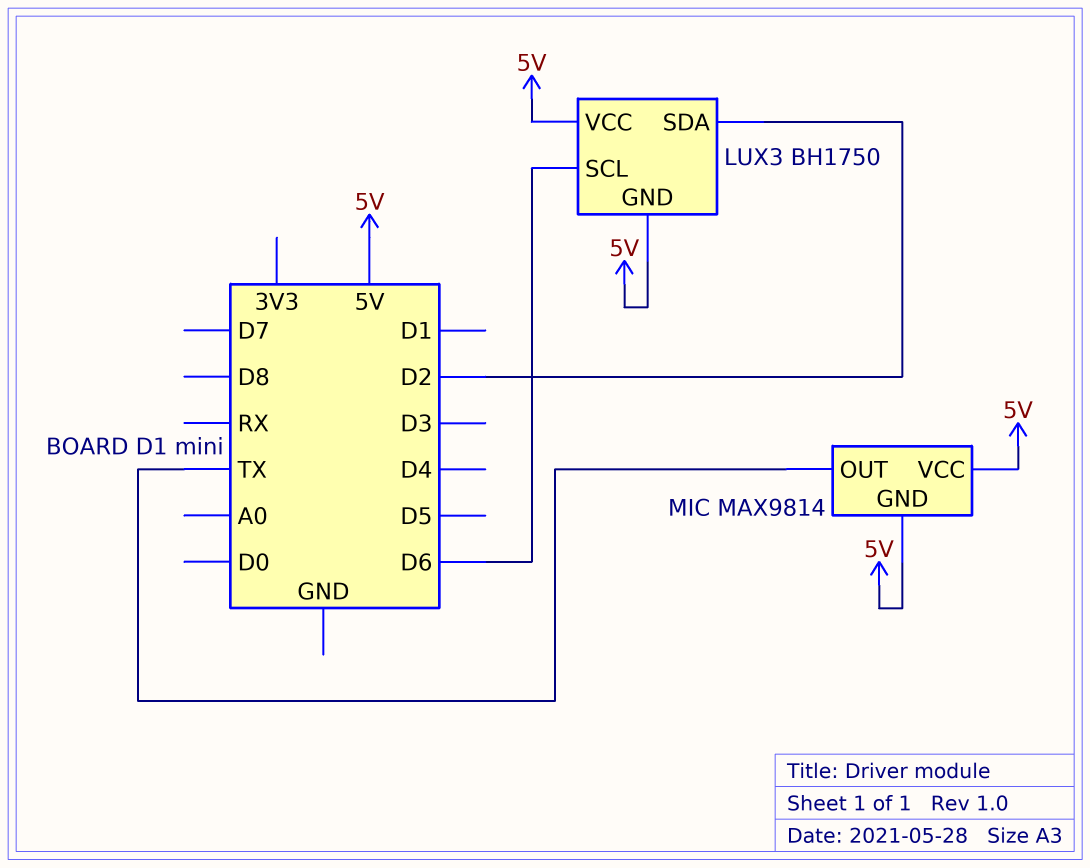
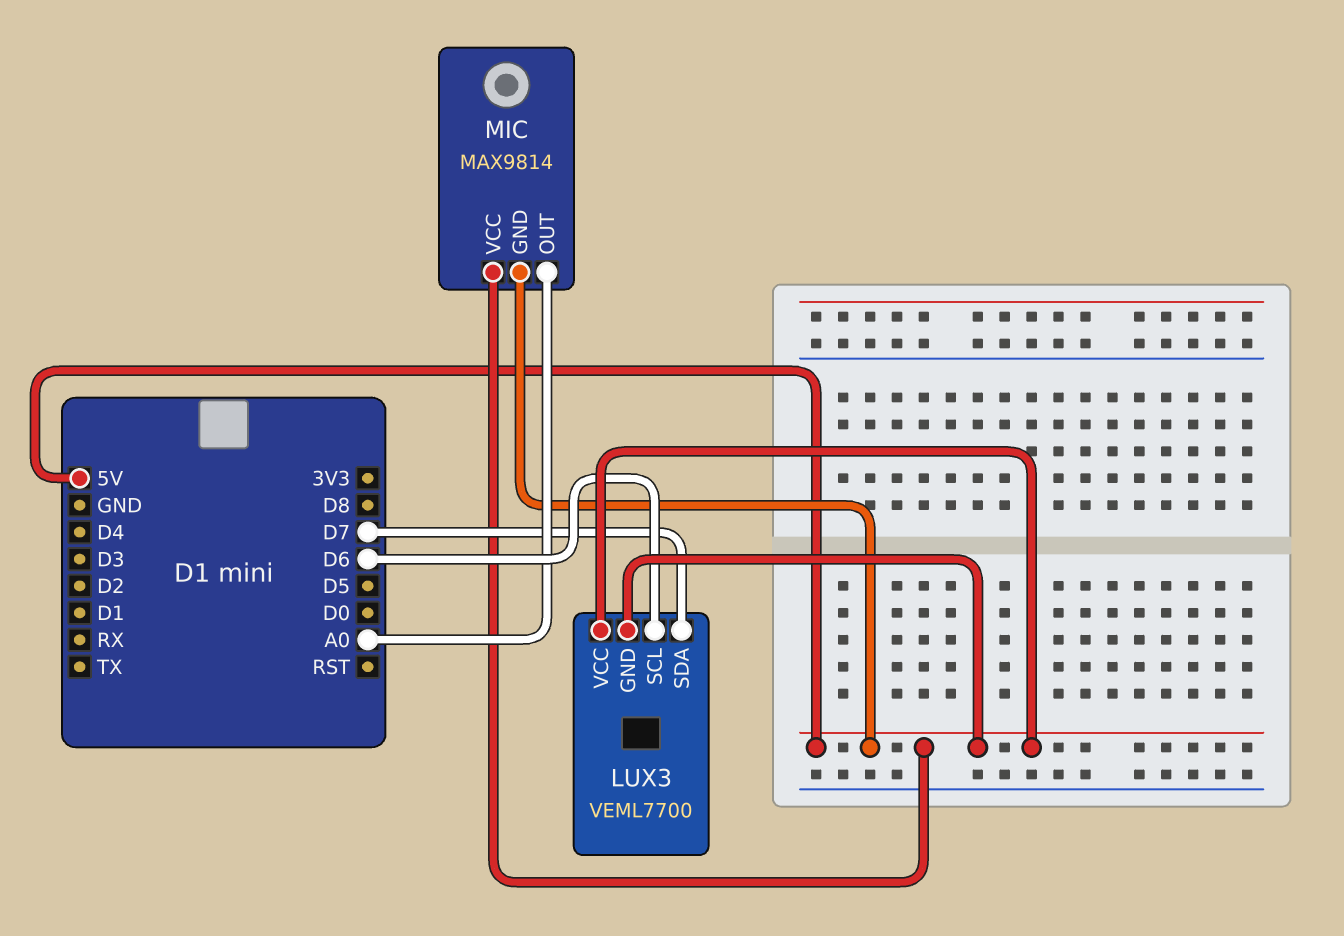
LUX3: BH1750 -> VEML7700
LUX3 pin SDA: D2 -> D7
MIC pin OUT: TX -> A0

